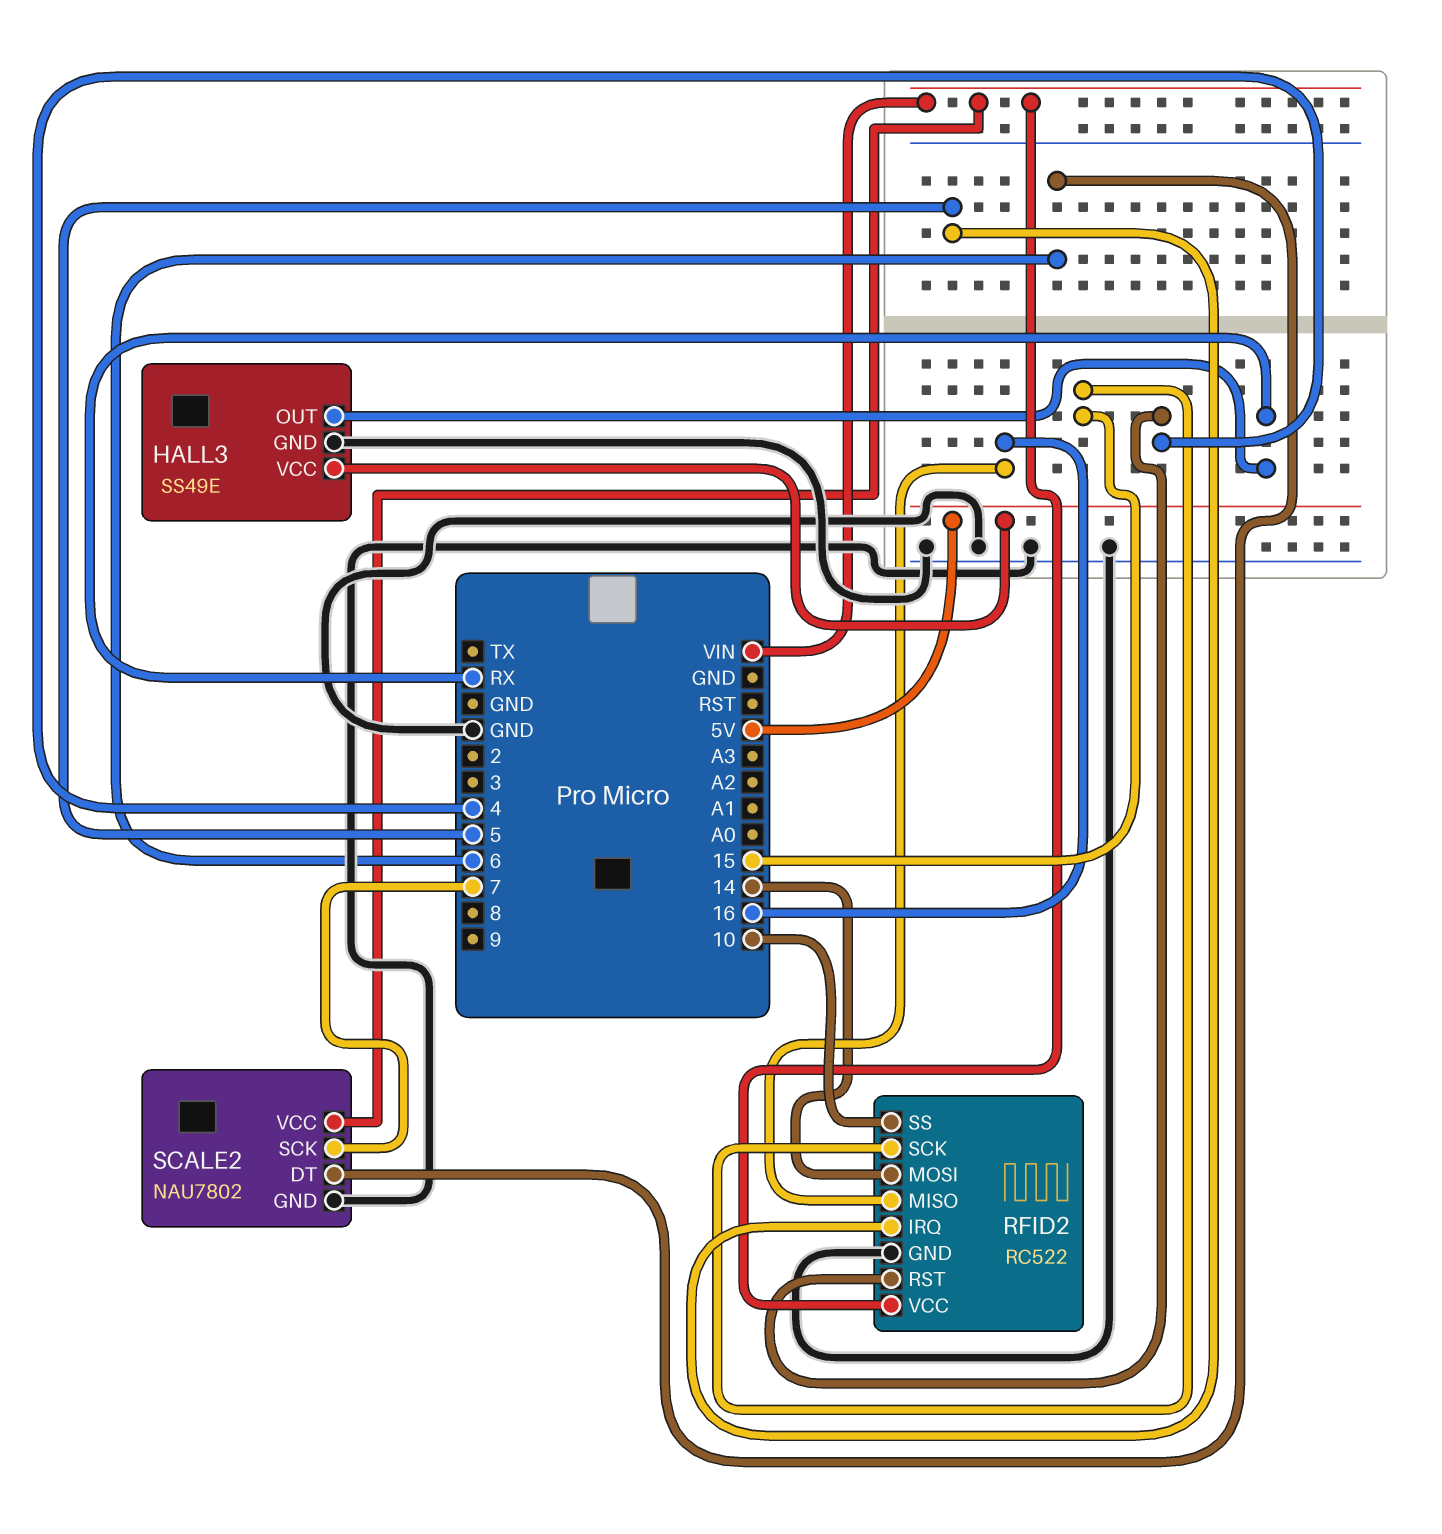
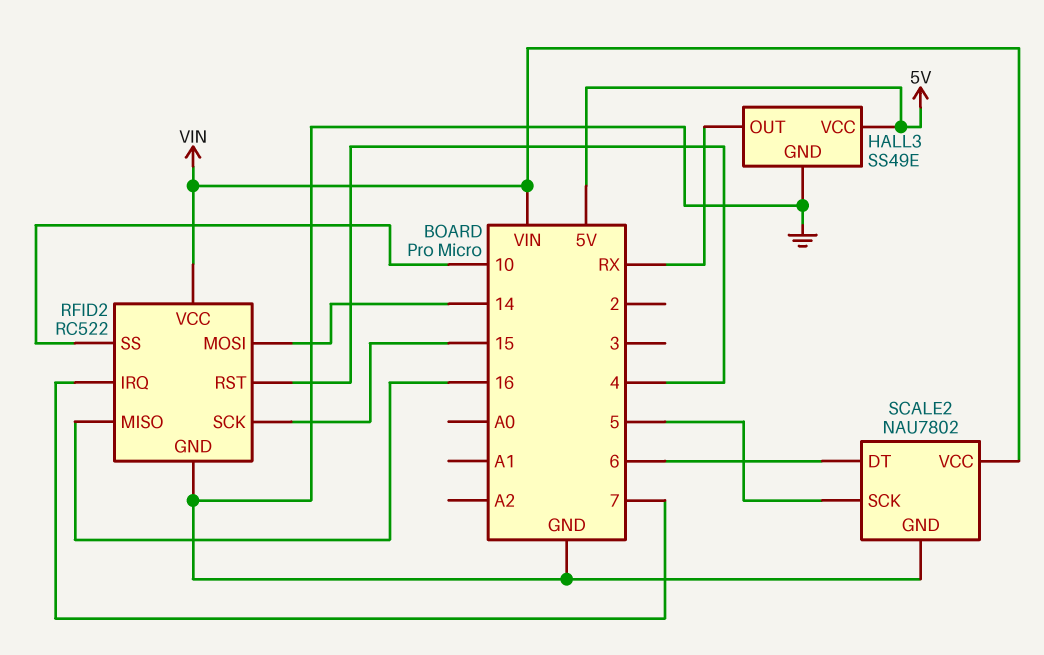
RFID2 pin IRQ: 5 -> 7
SCALE2 pin SCK: 7 -> 5

